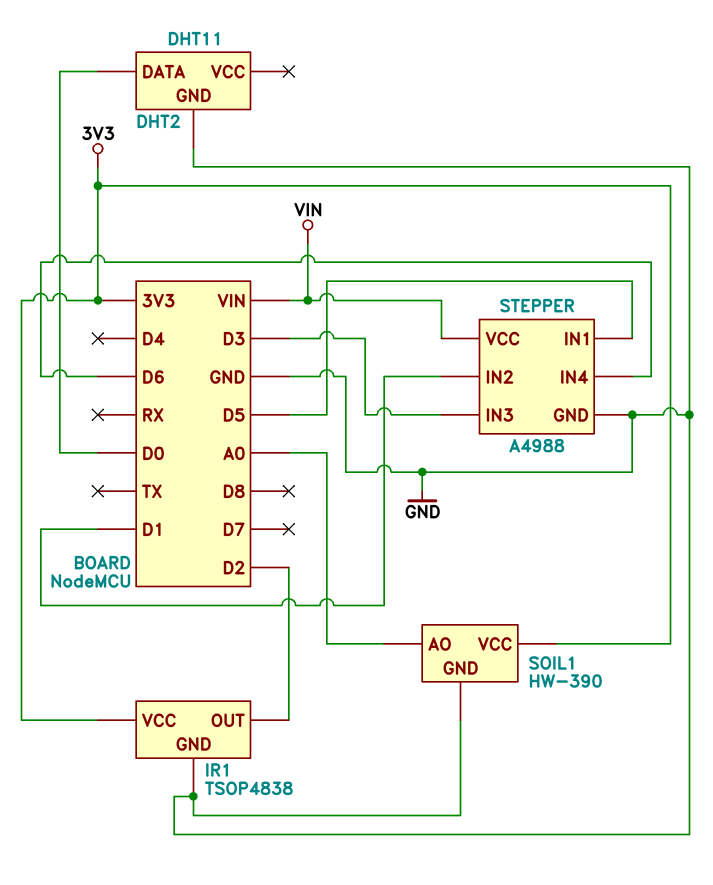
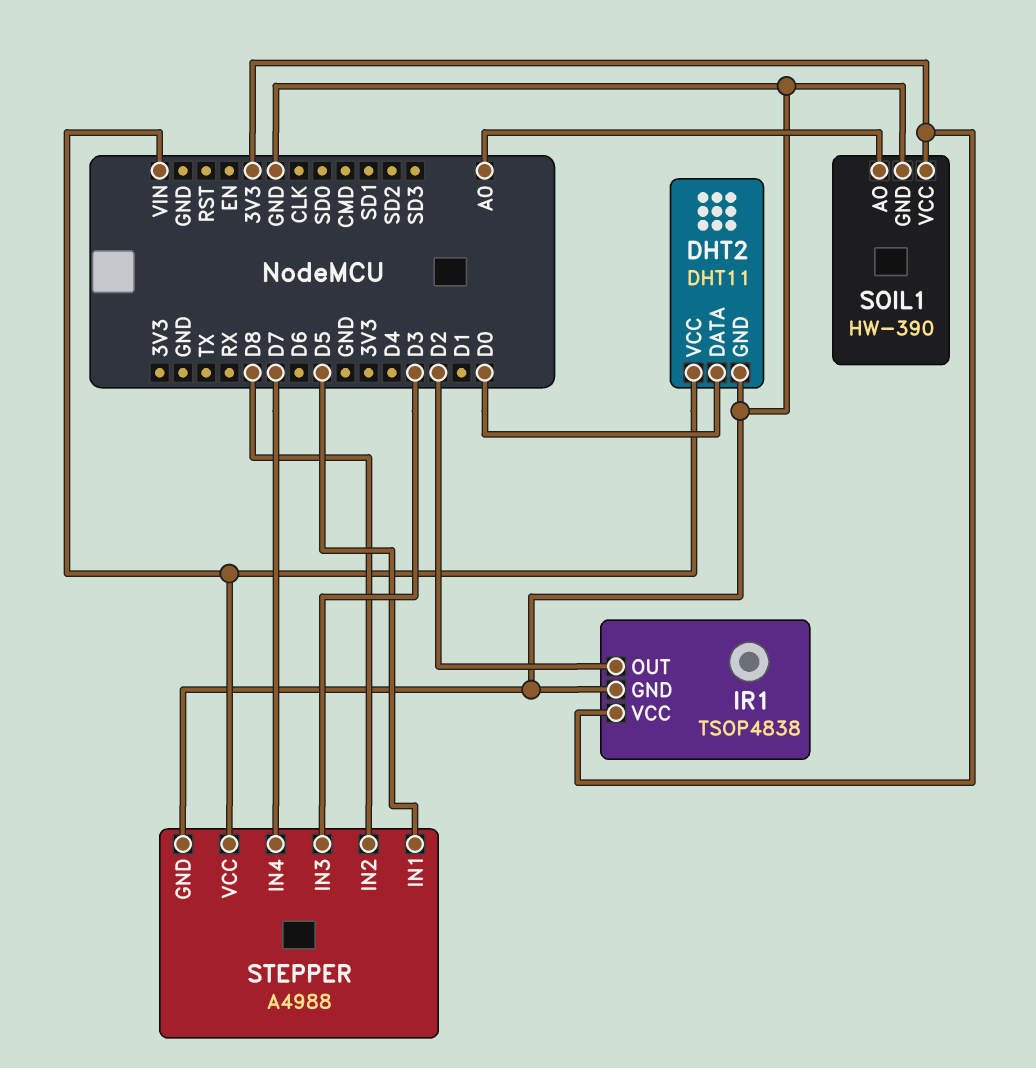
DHT2 pin VCC: none -> VIN
STEPPER pin IN2: D1 -> D8
STEPPER pin IN4: D6 -> D7

